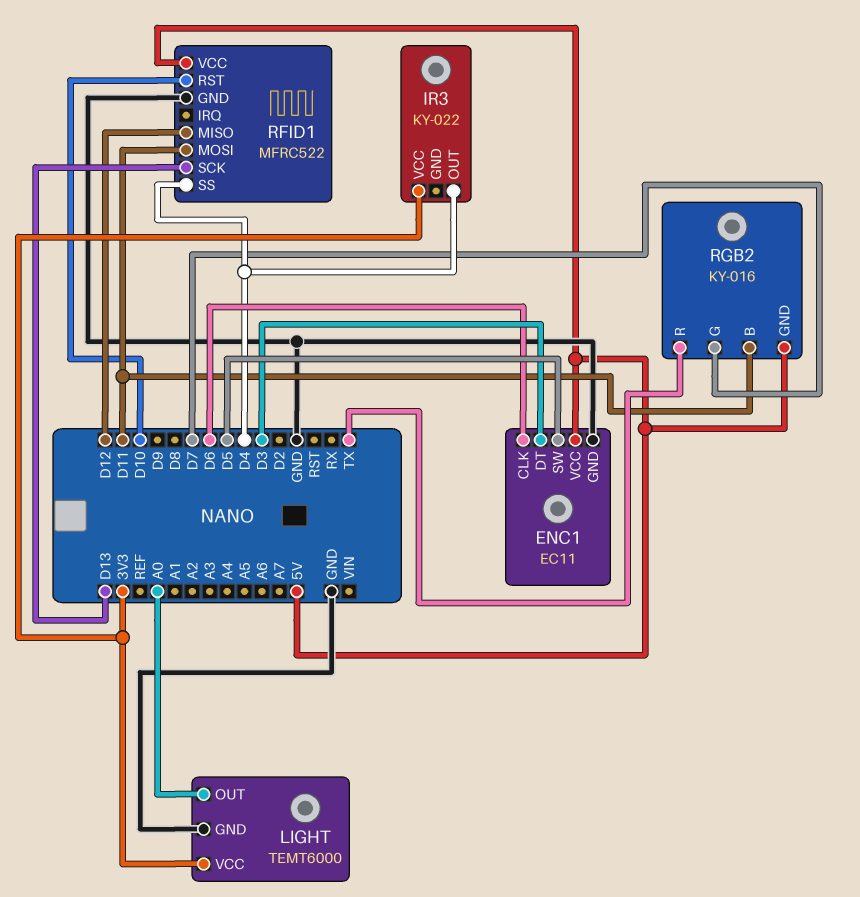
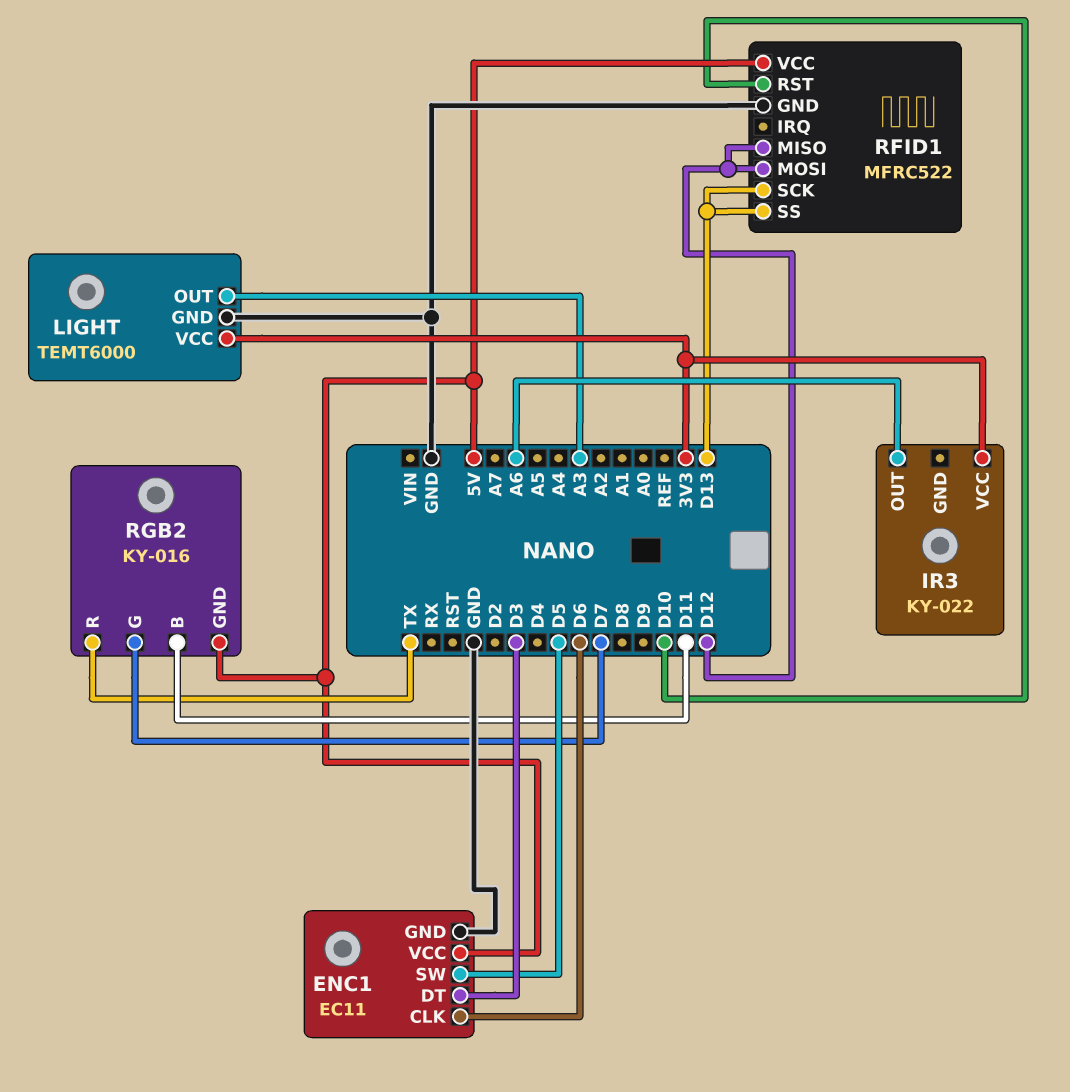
IR3 pin OUT: D4 -> A6
LIGHT pin OUT: A0 -> A3
RFID1 pin MOSI: D11 -> D12
RFID1 pin SS: D4 -> D13

